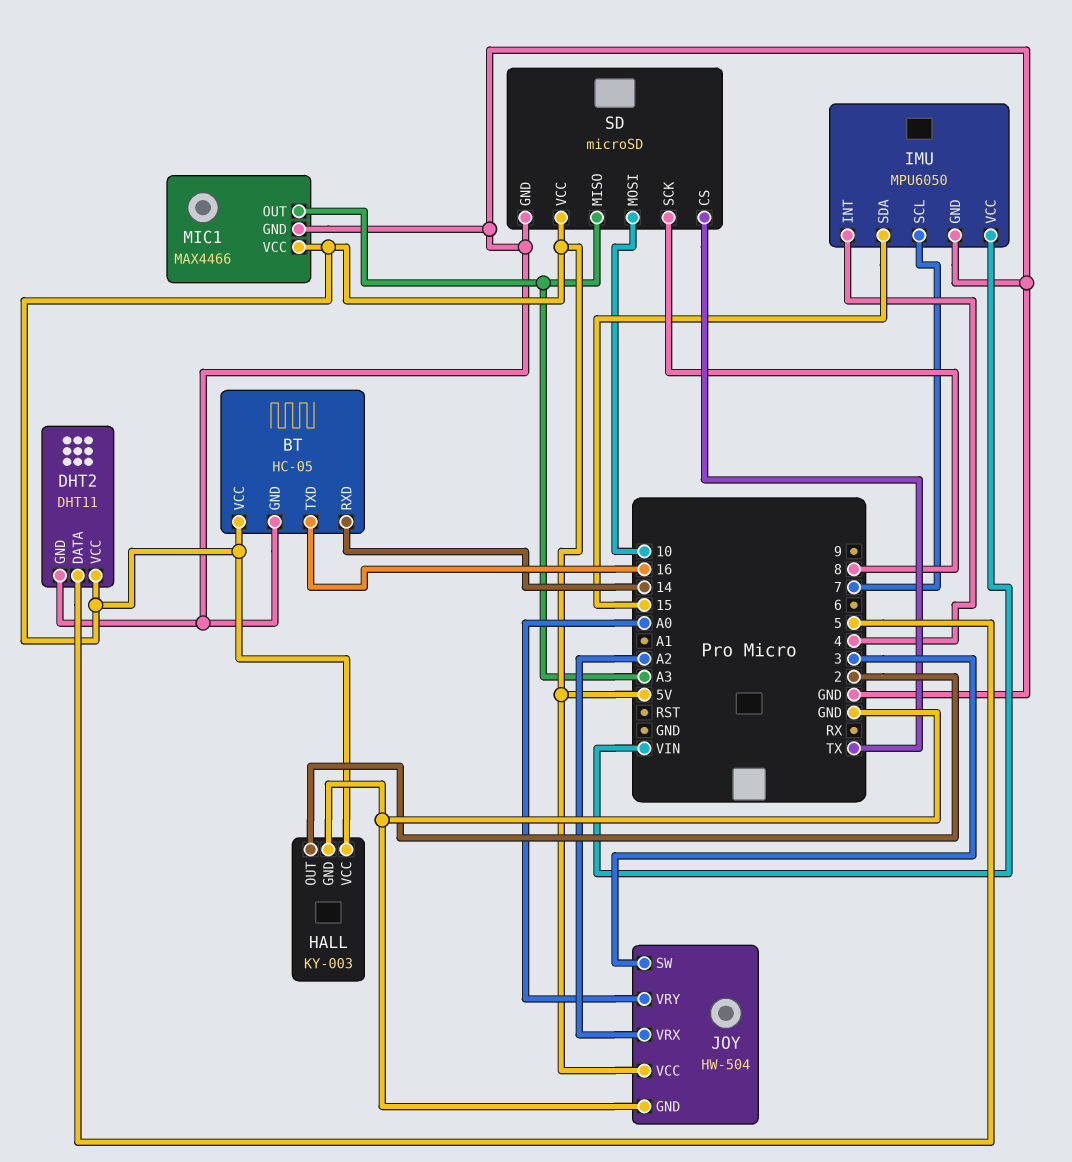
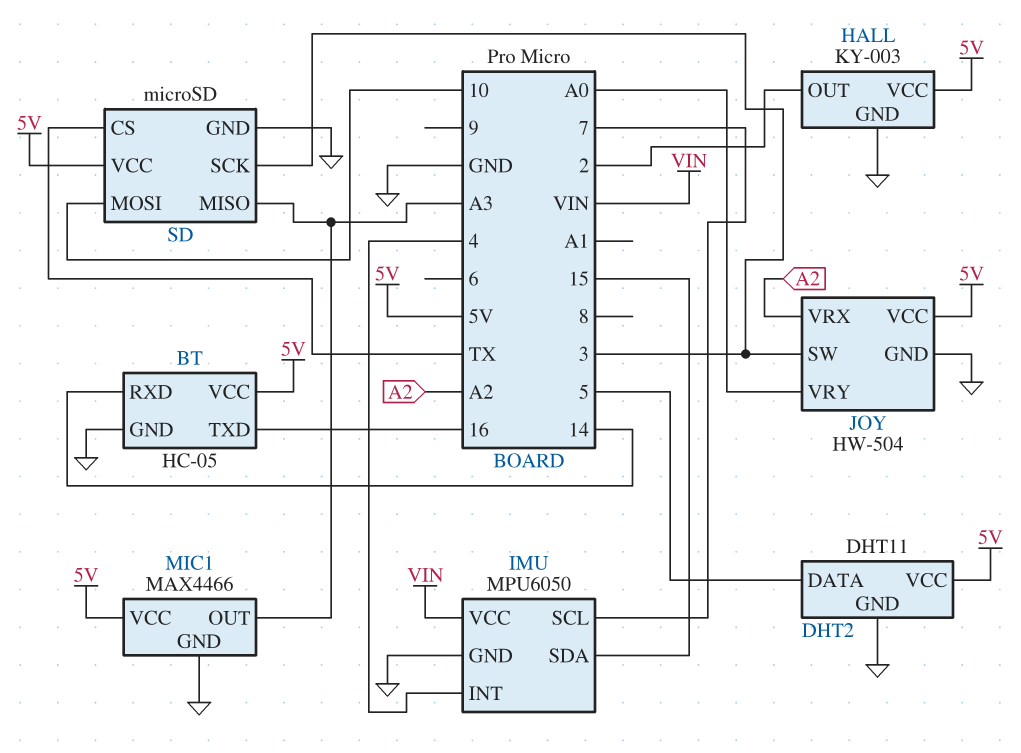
SD pin SCK: 8 -> 3

